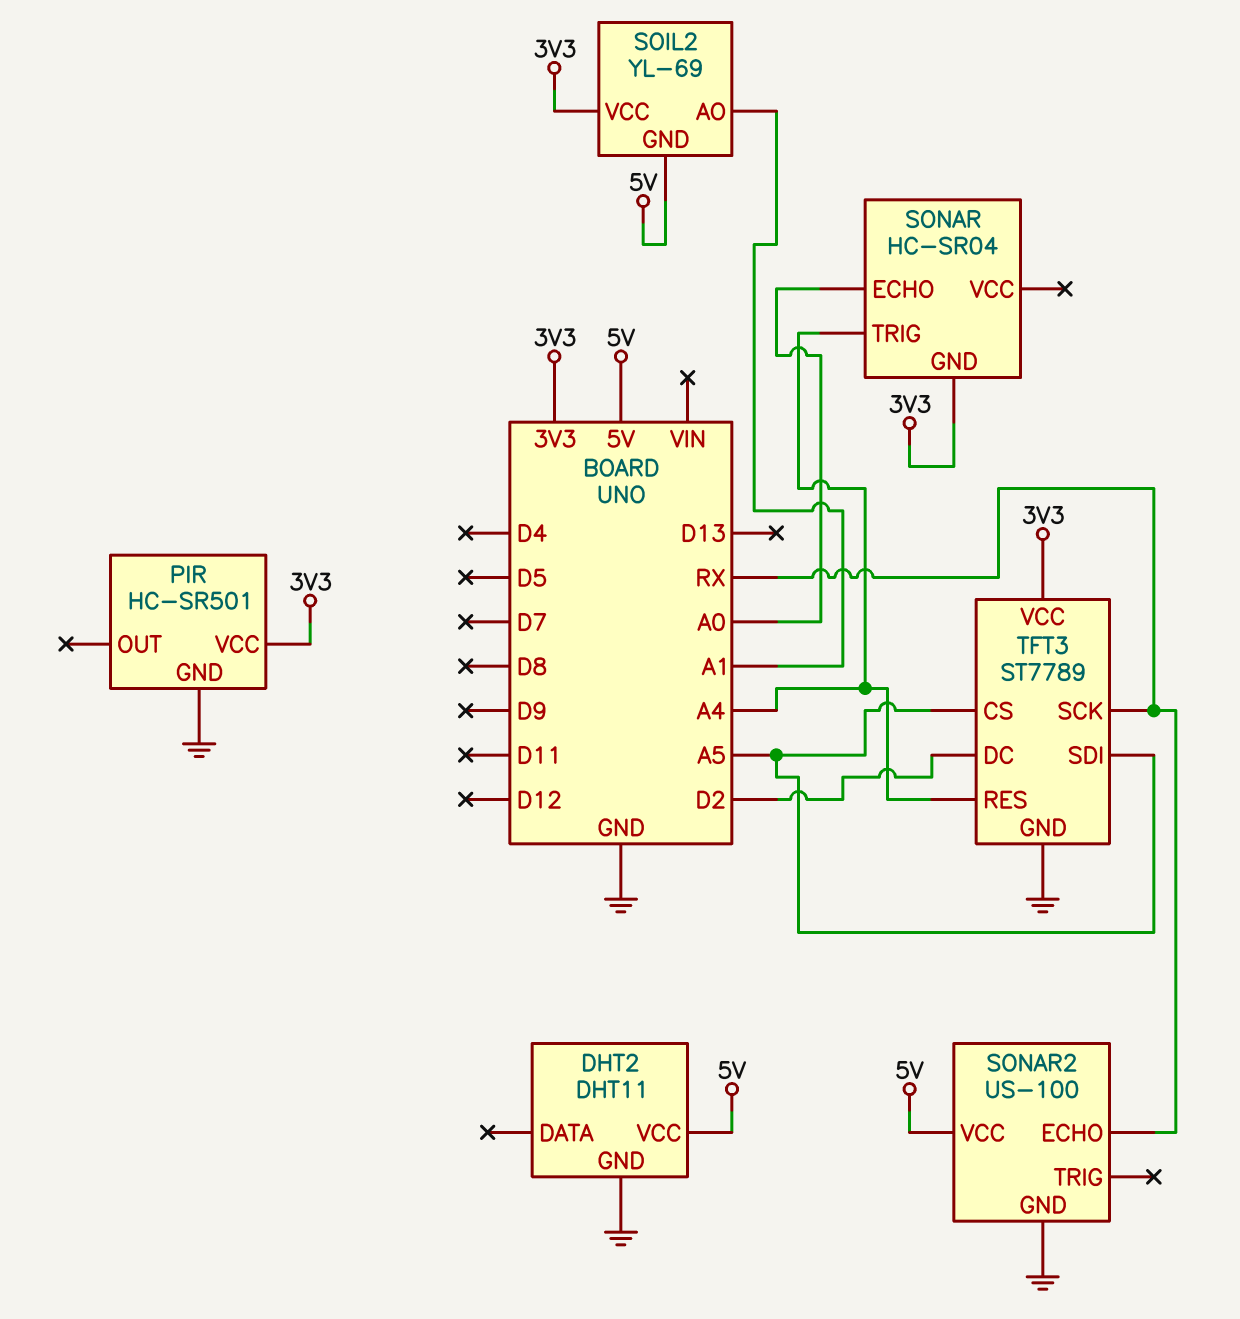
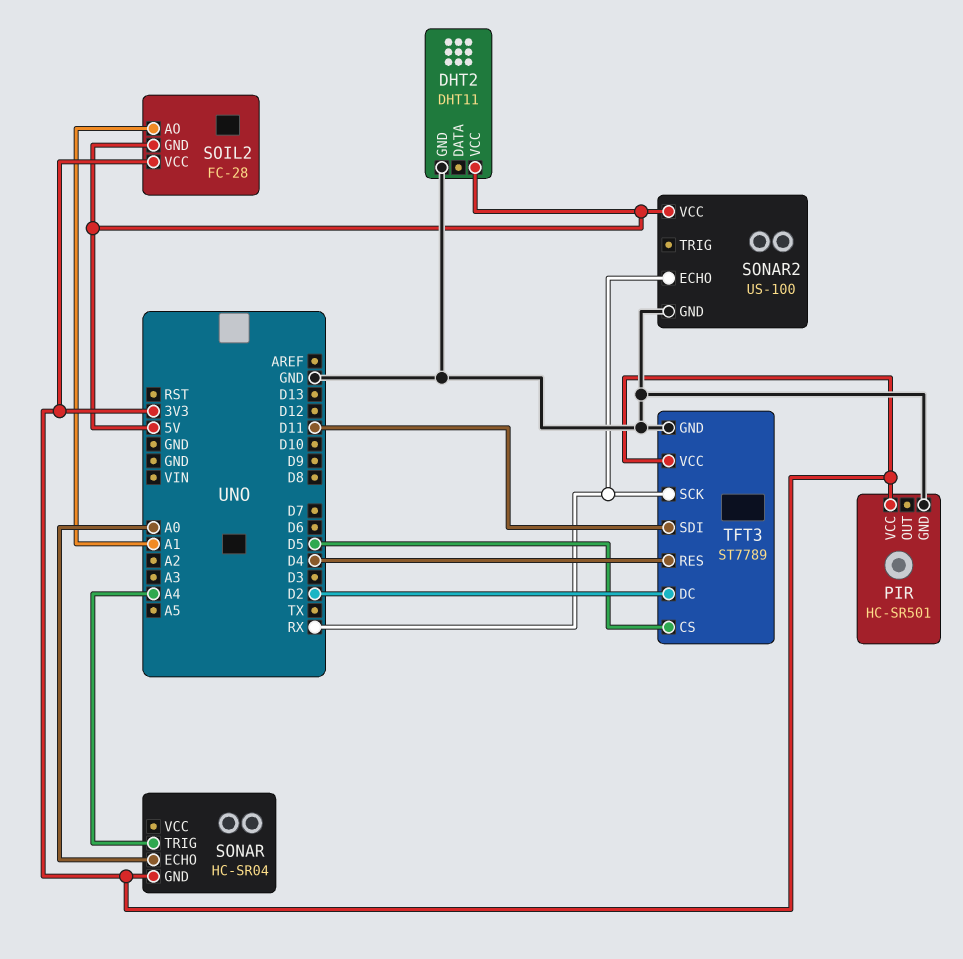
SOIL2: YL-69 -> FC-28
TFT3 pin CS: A5 -> D5
TFT3 pin RES: A4 -> D4
TFT3 pin SDI: A5 -> D11

